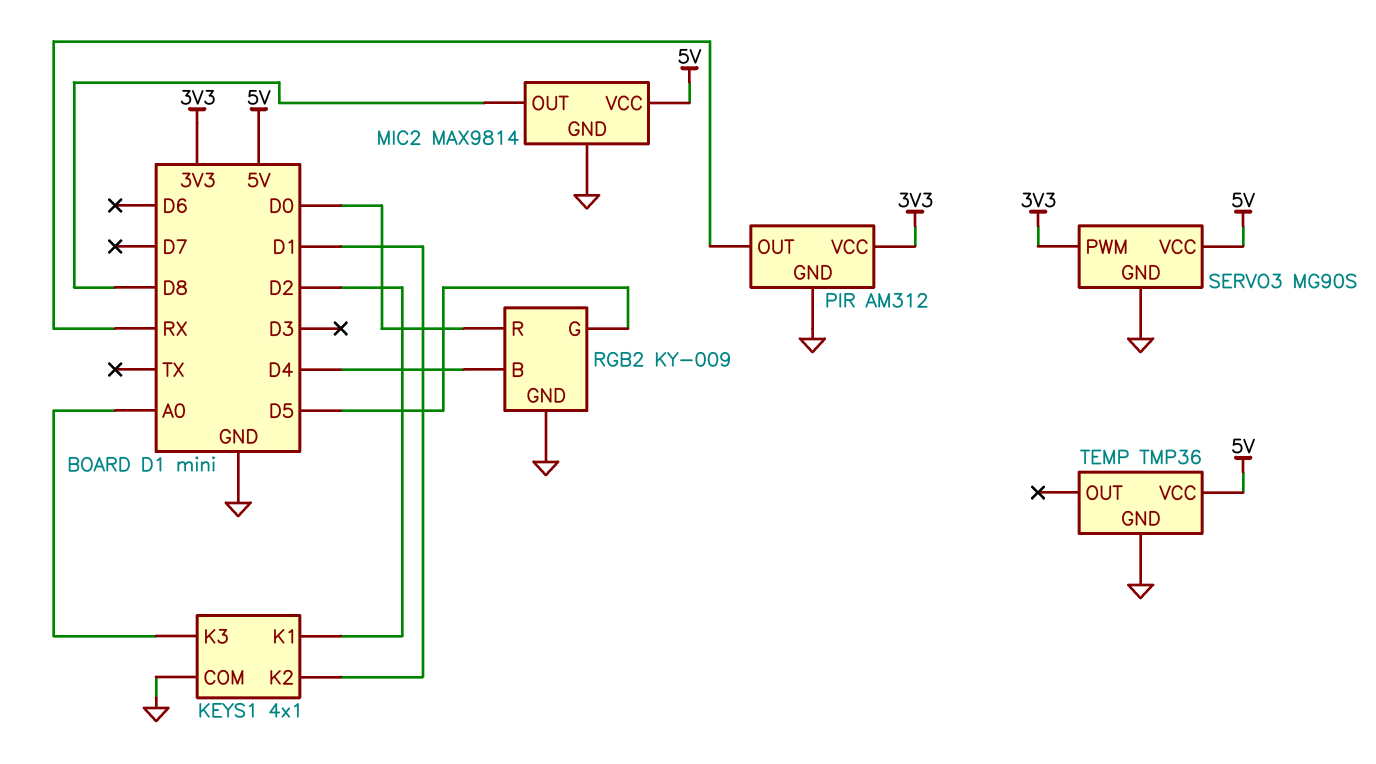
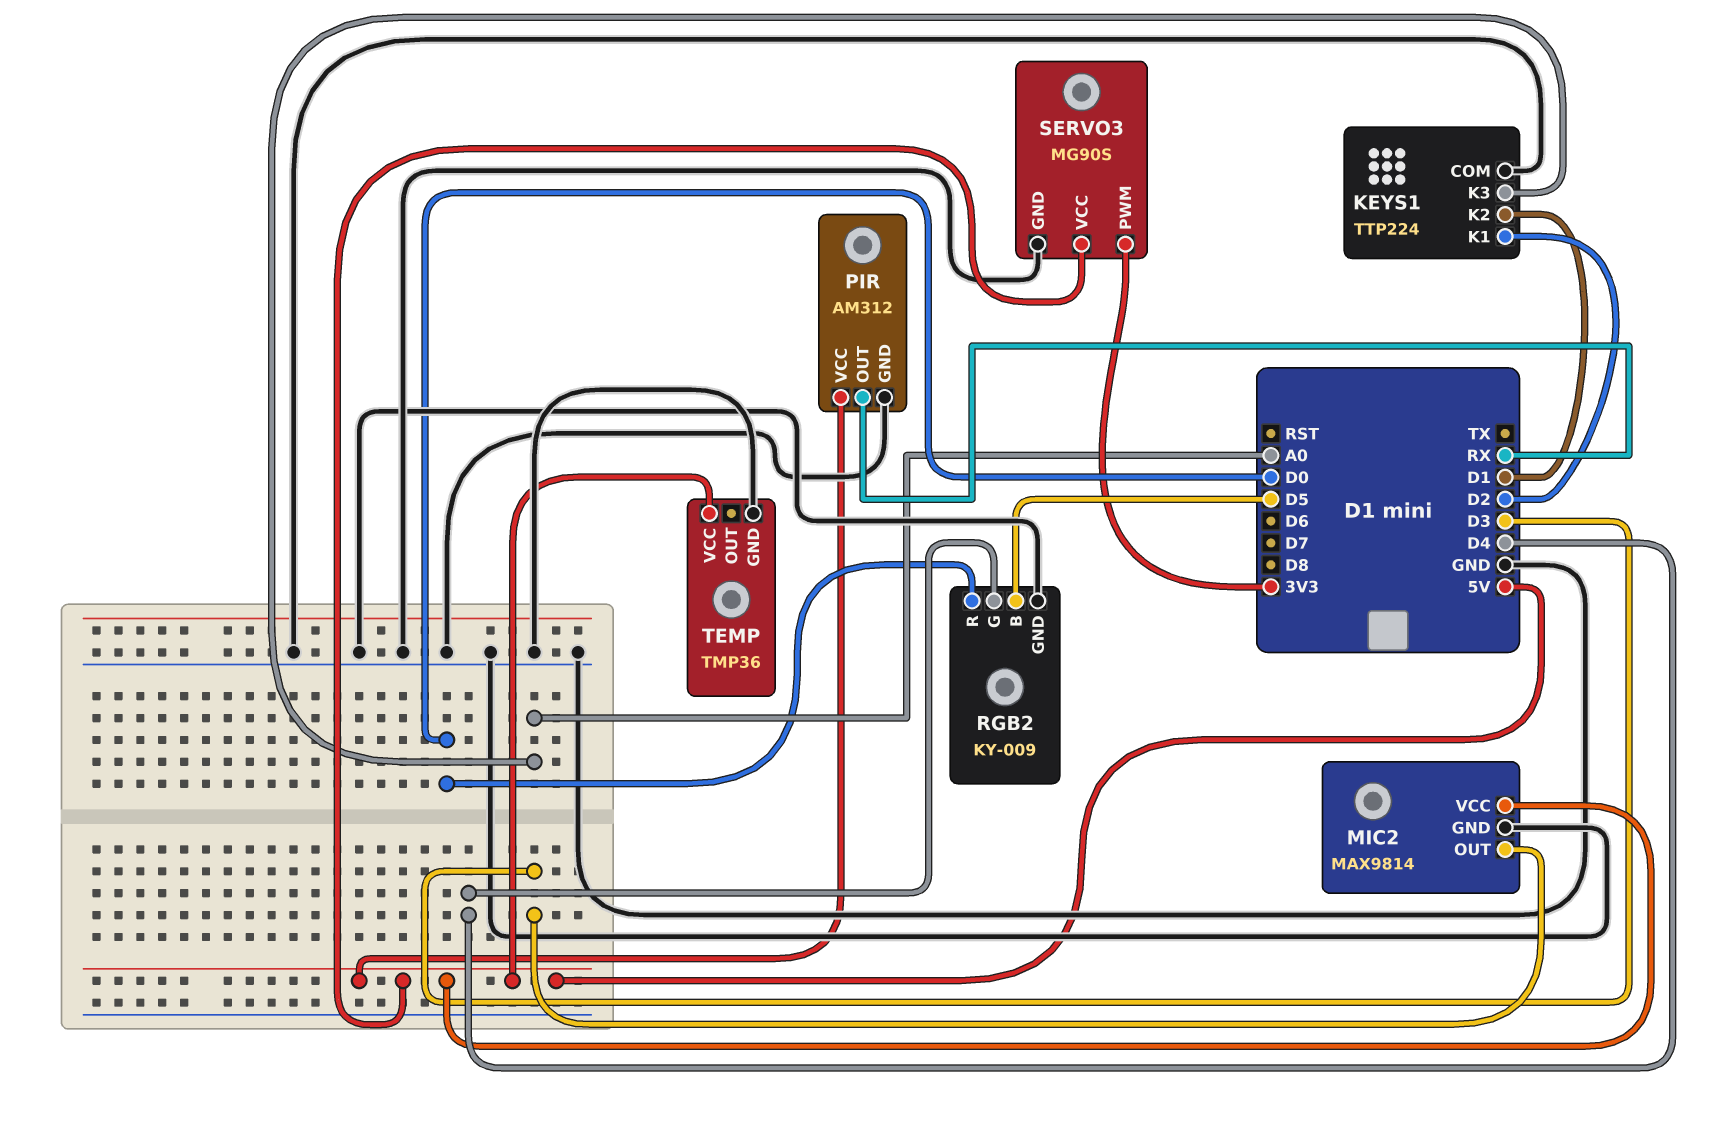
KEYS1: 4x1 -> TTP224
MIC2 pin OUT: D8 -> D3
PIR pin VCC: 3V3 -> 5V
RGB2 pin B: D4 -> D5
RGB2 pin G: D5 -> D4

